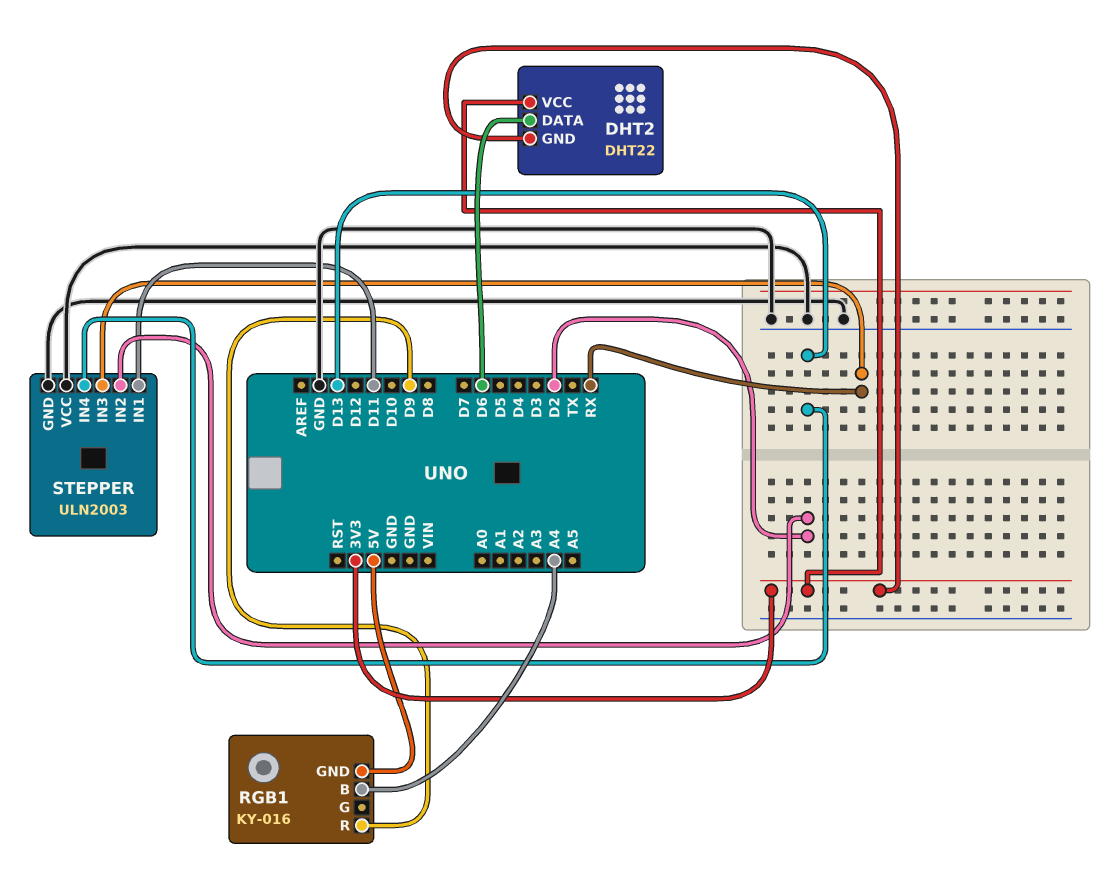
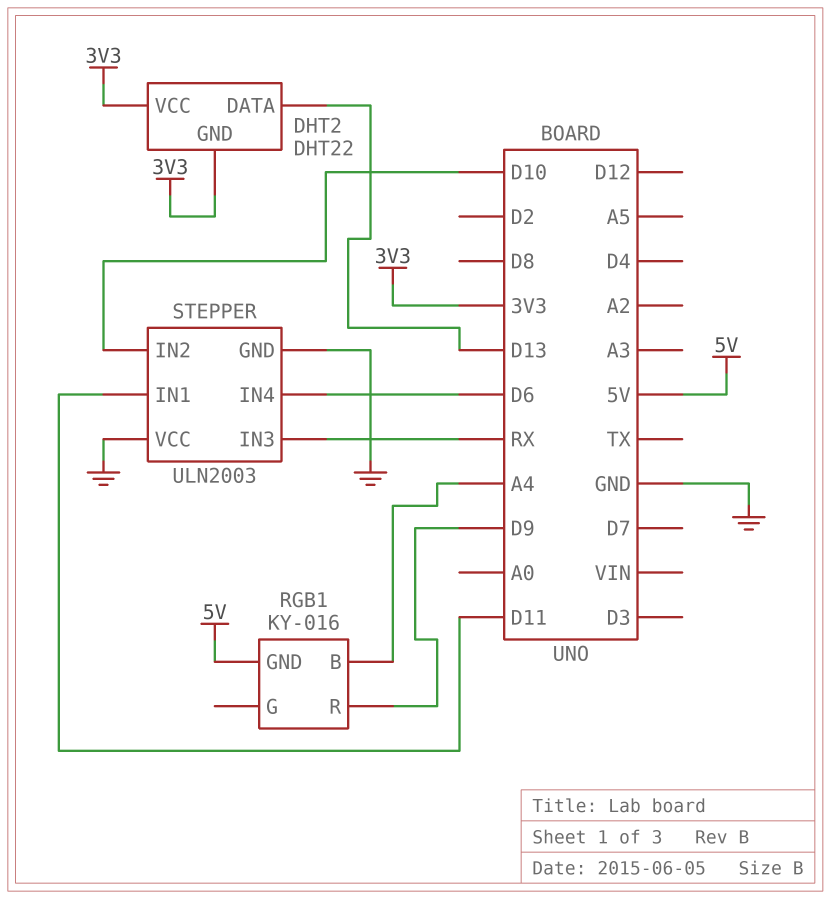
DHT2 pin DATA: D6 -> D13
STEPPER pin IN2: D2 -> D10
STEPPER pin IN4: D13 -> D6

